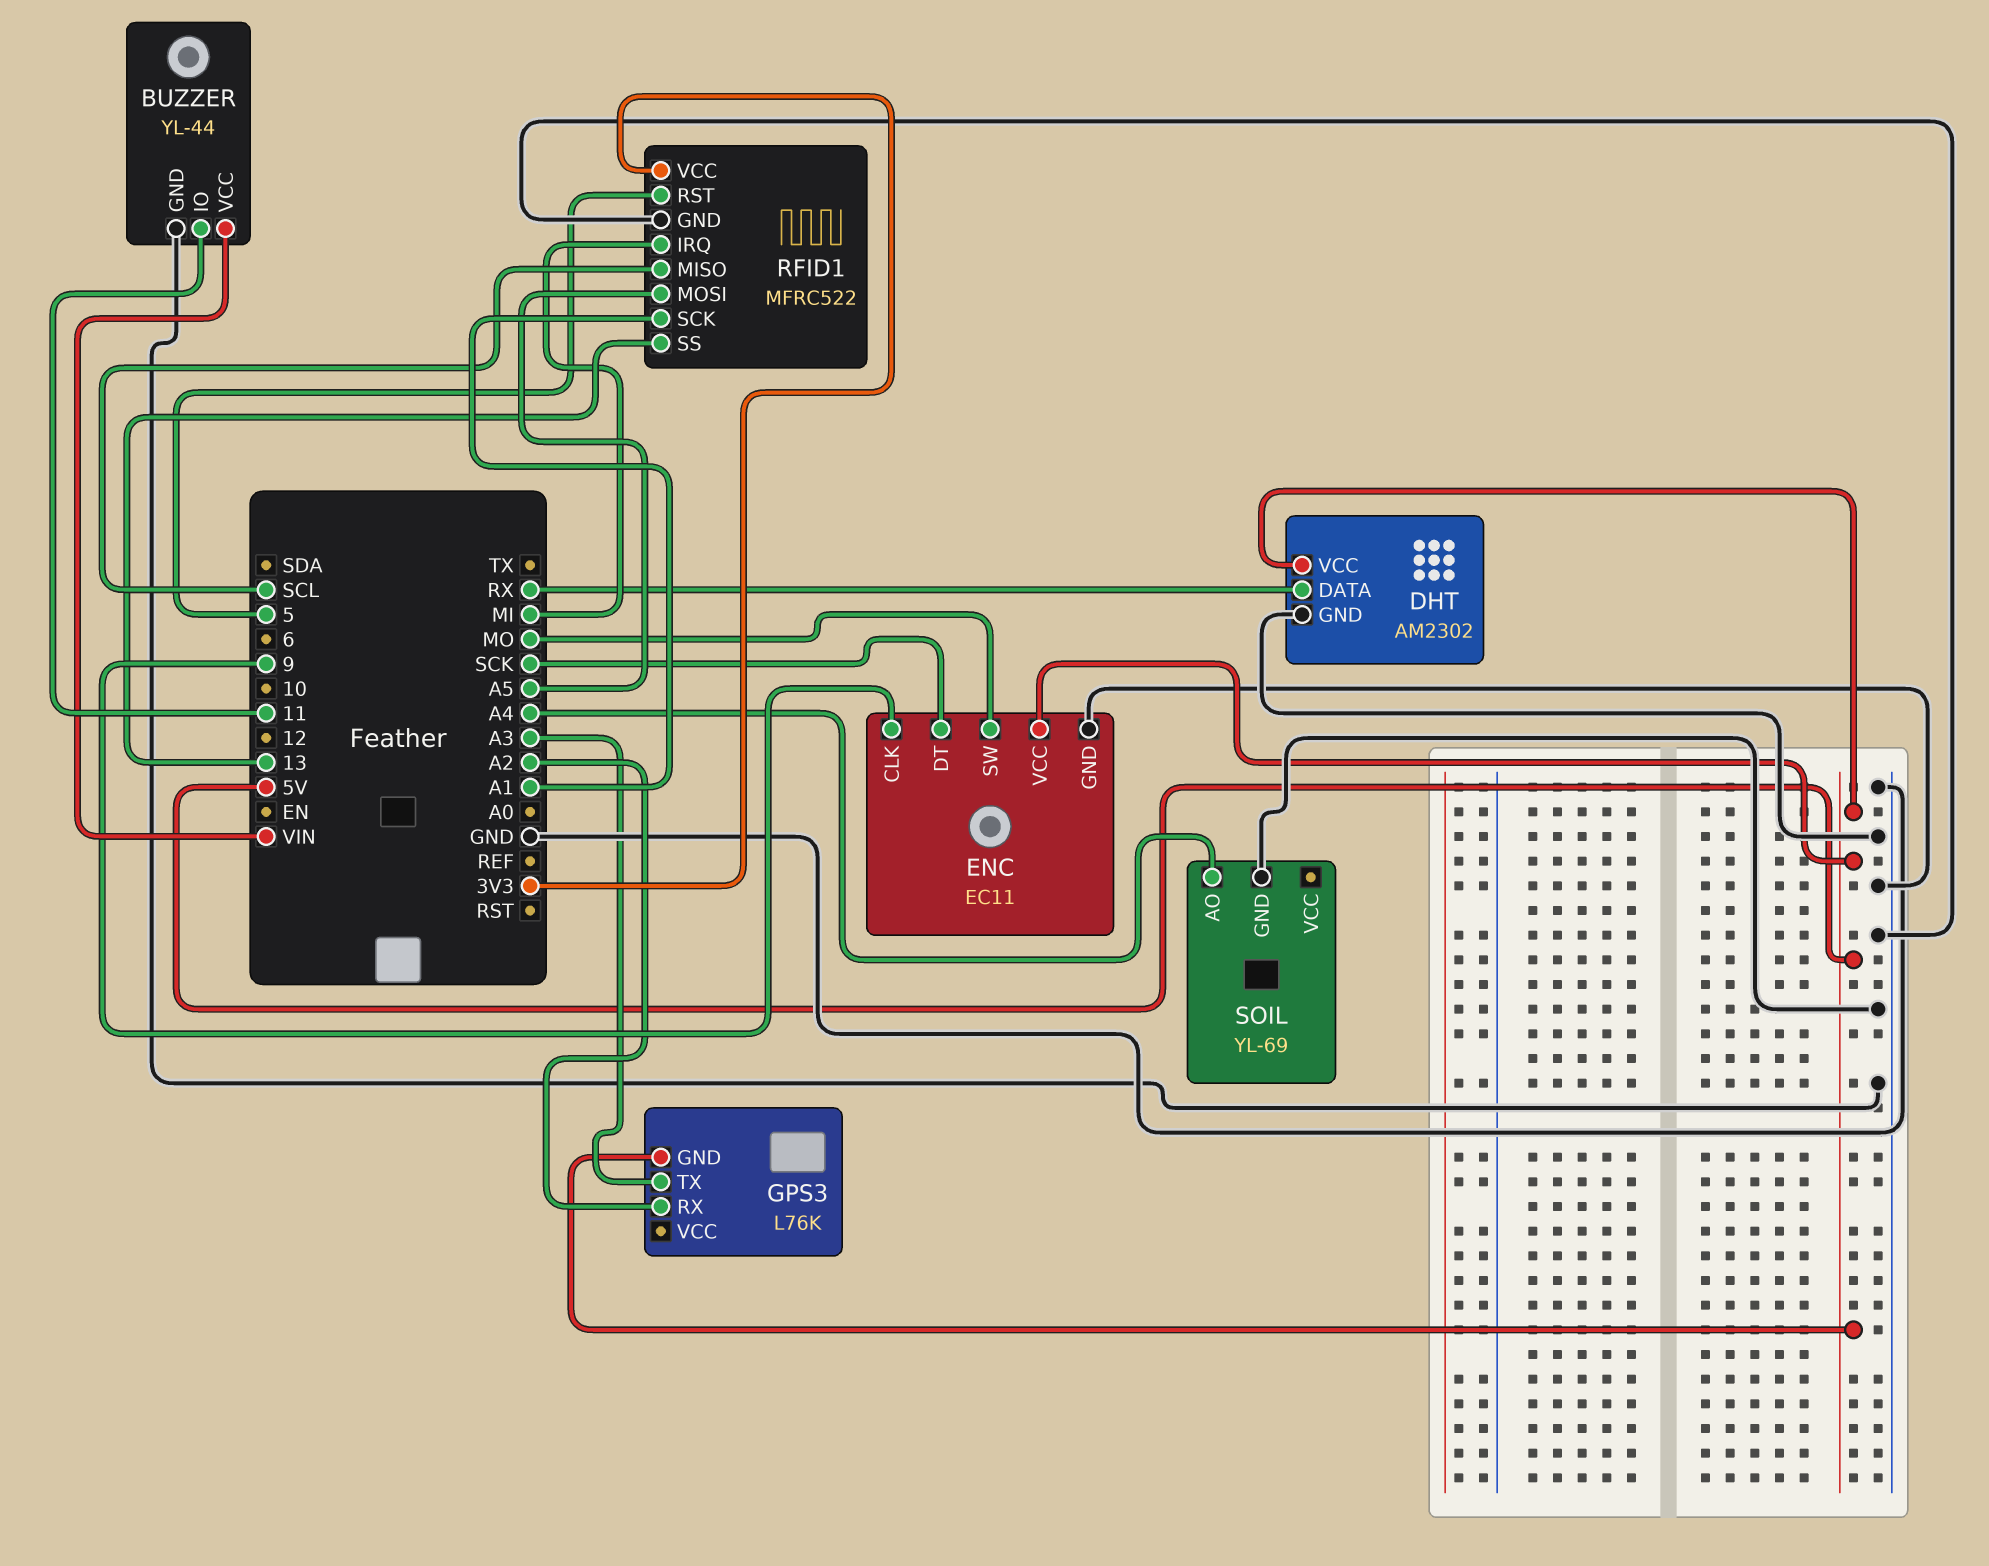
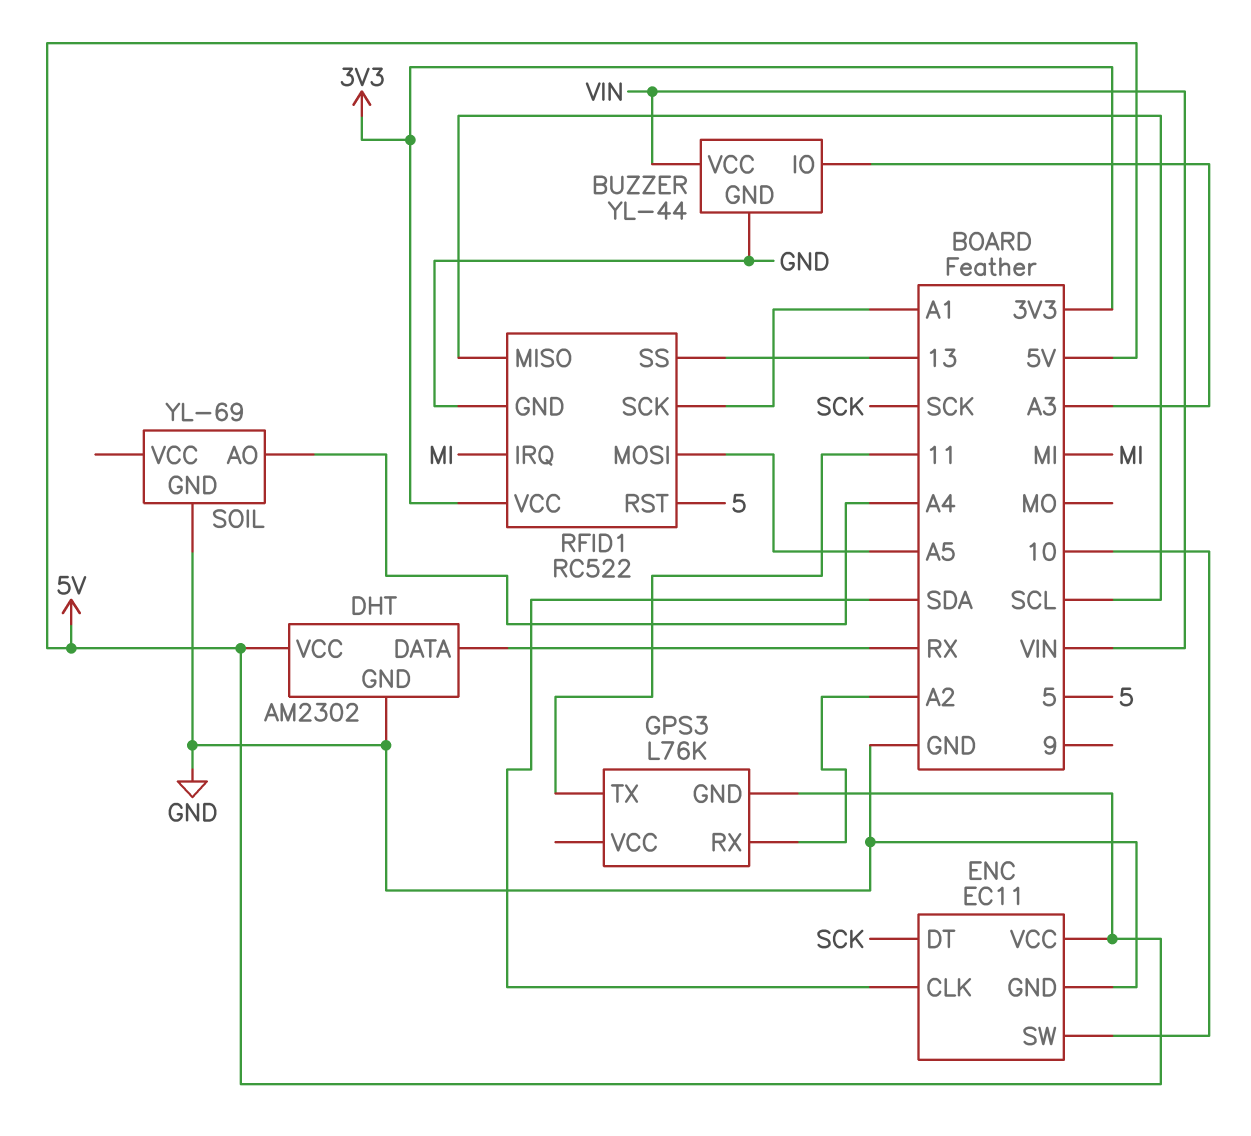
BUZZER pin IO: 11 -> A3
ENC pin CLK: 9 -> SDA
ENC pin SW: MO -> 10
GPS3 pin TX: A3 -> 11
RFID1: MFRC522 -> RC522

